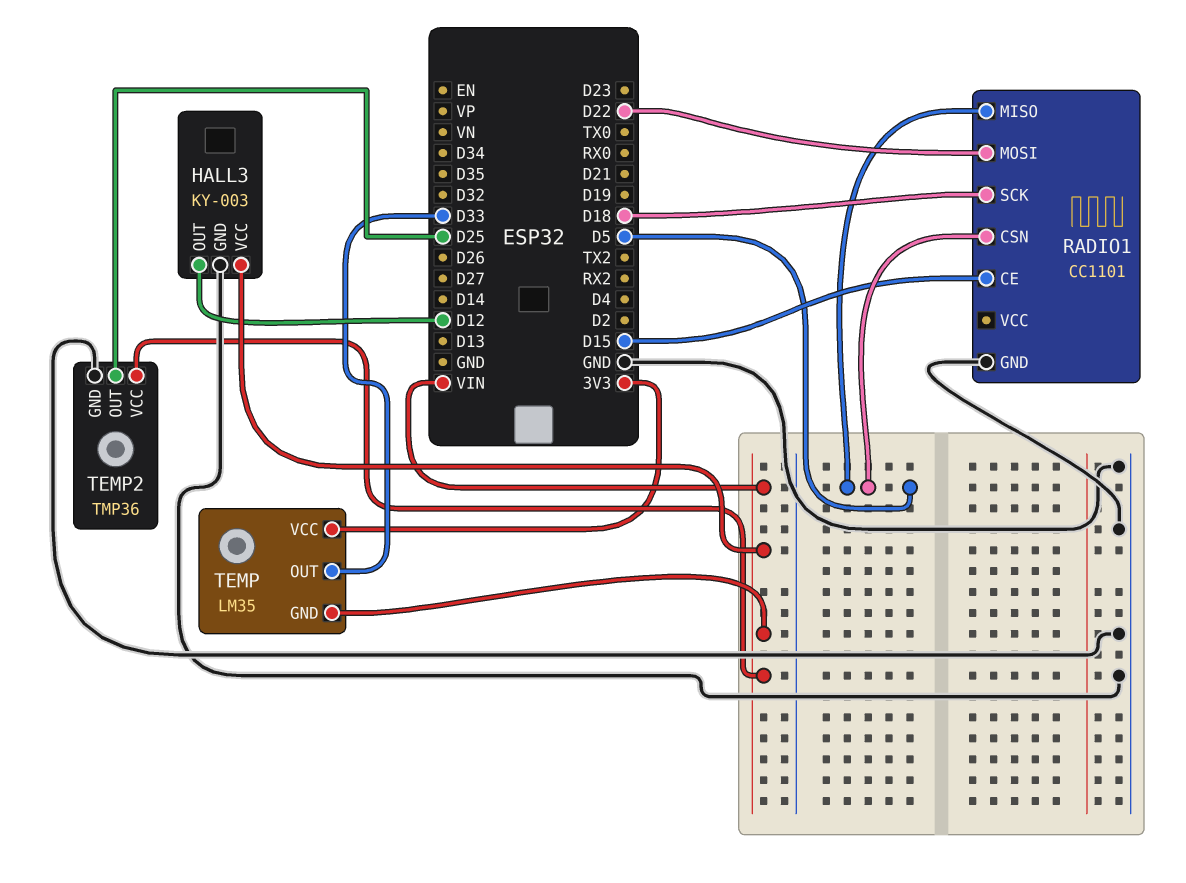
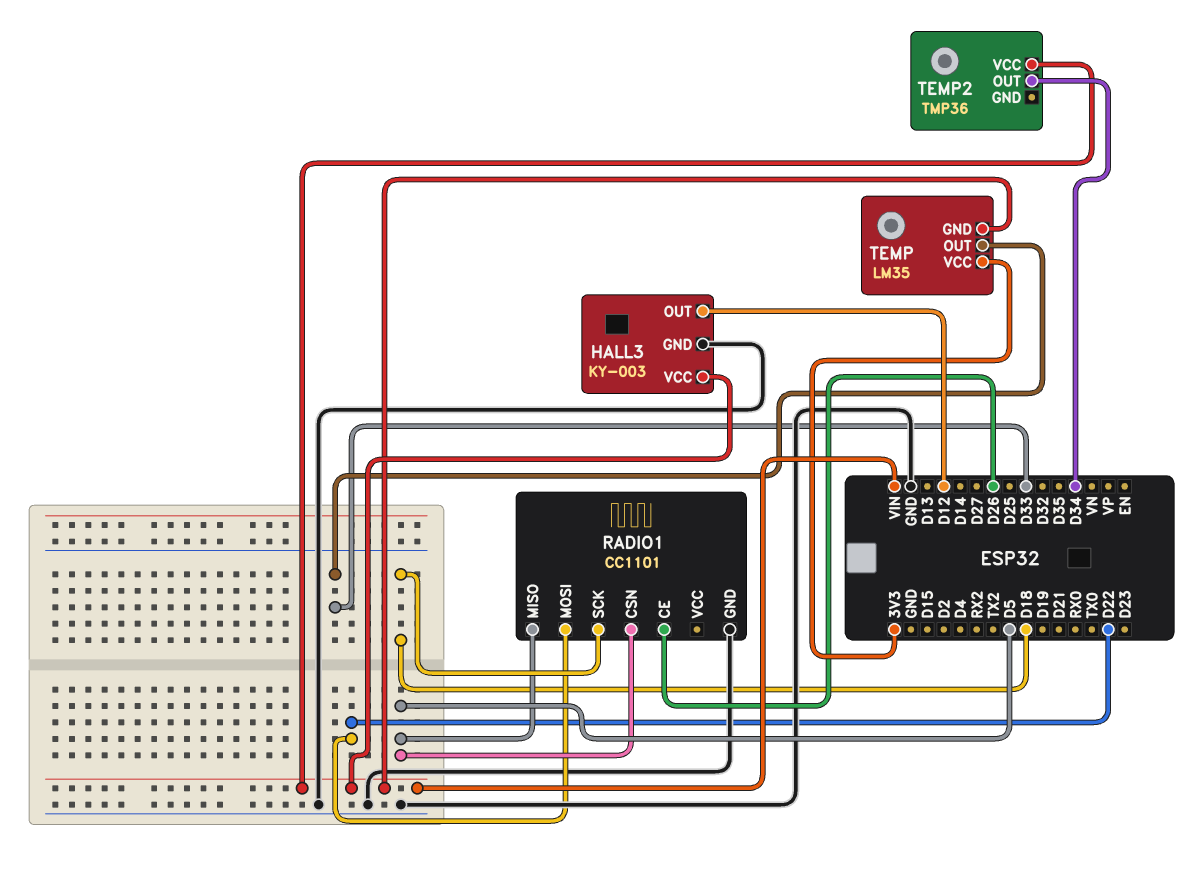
RADIO1 pin CE: D15 -> D26
TEMP2 pin GND: GND -> none
TEMP2 pin OUT: D25 -> D34

